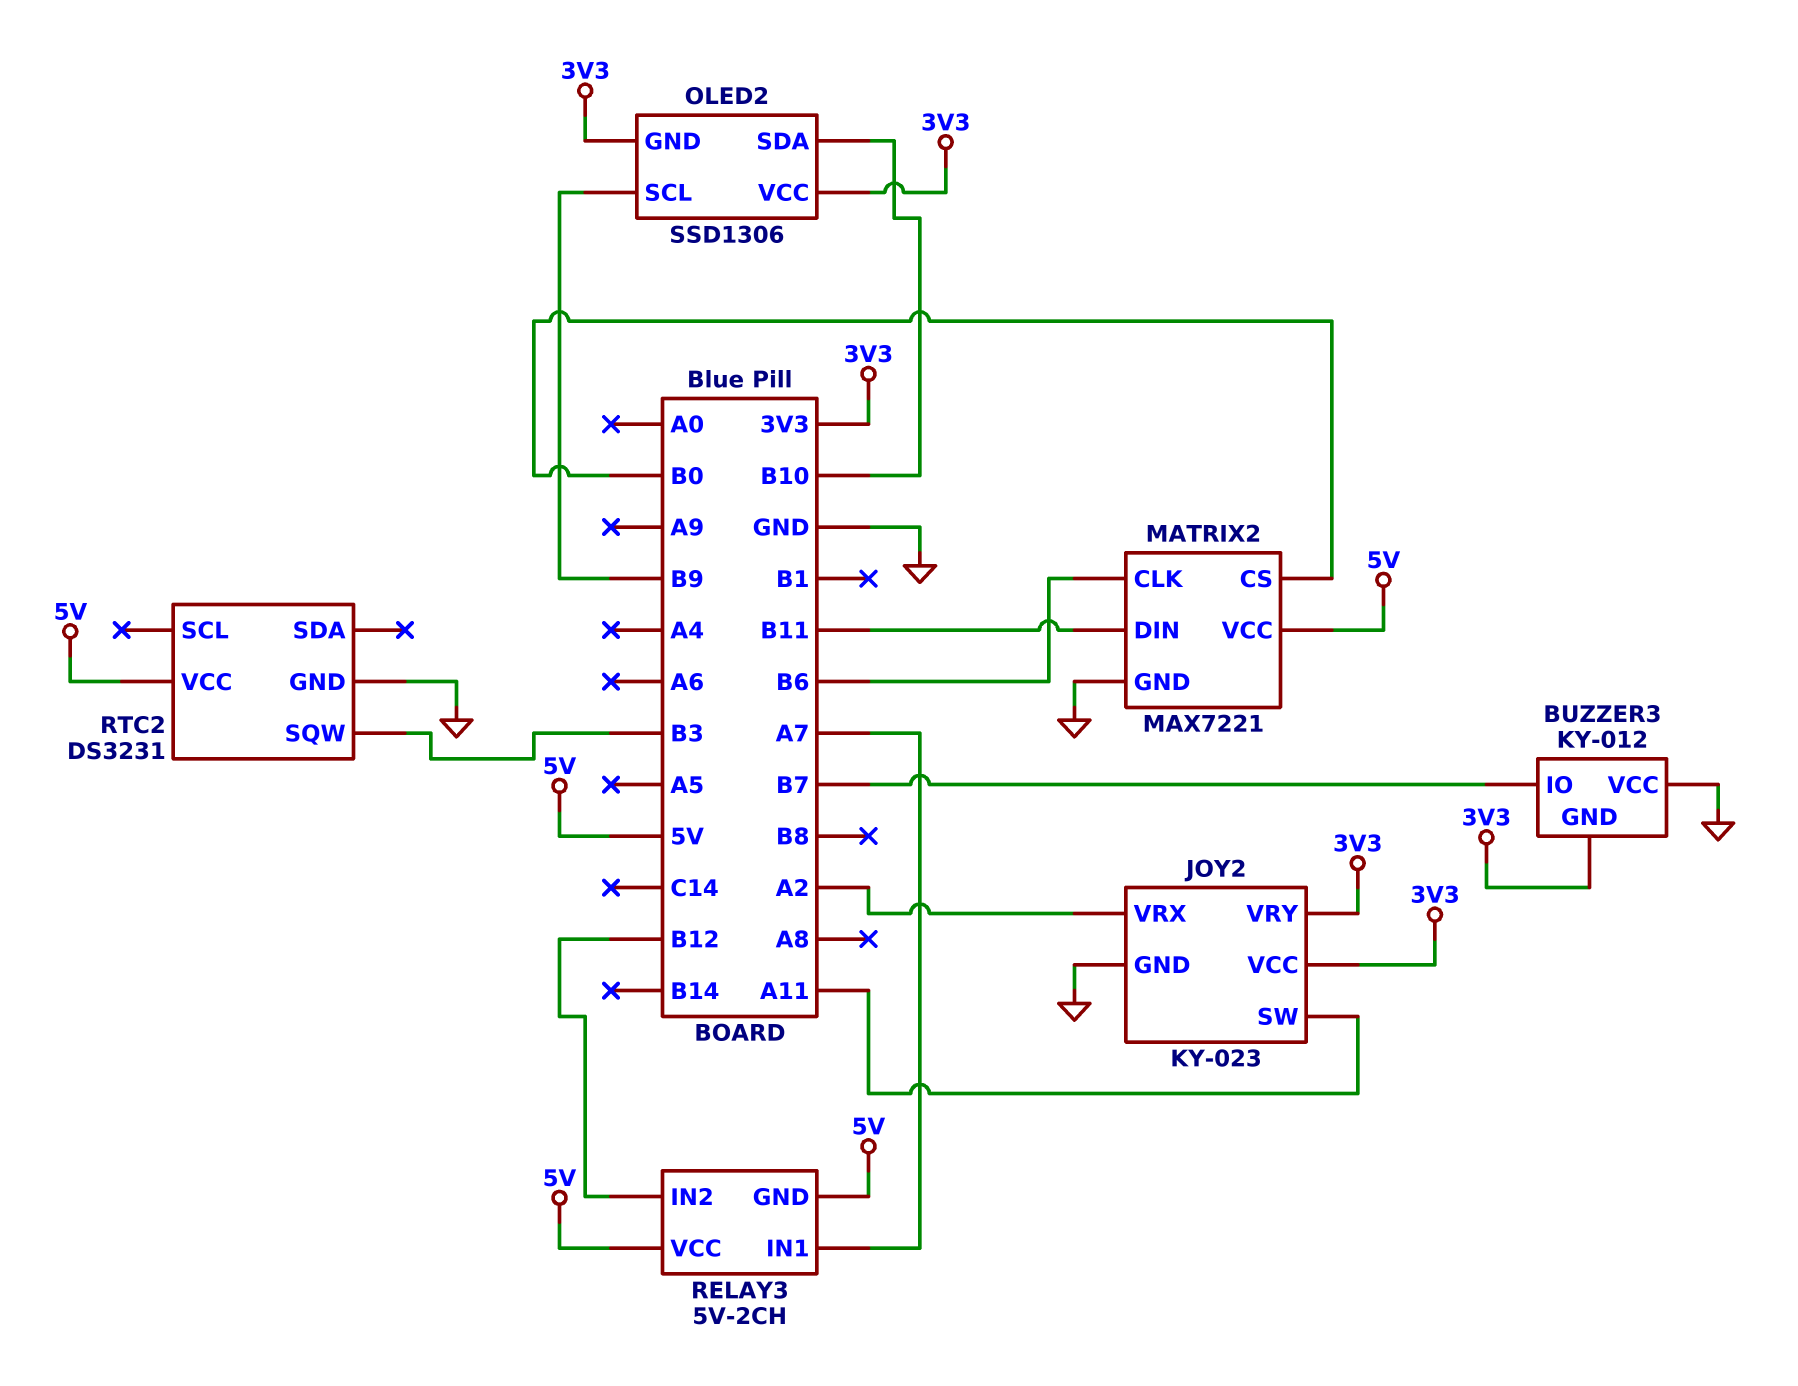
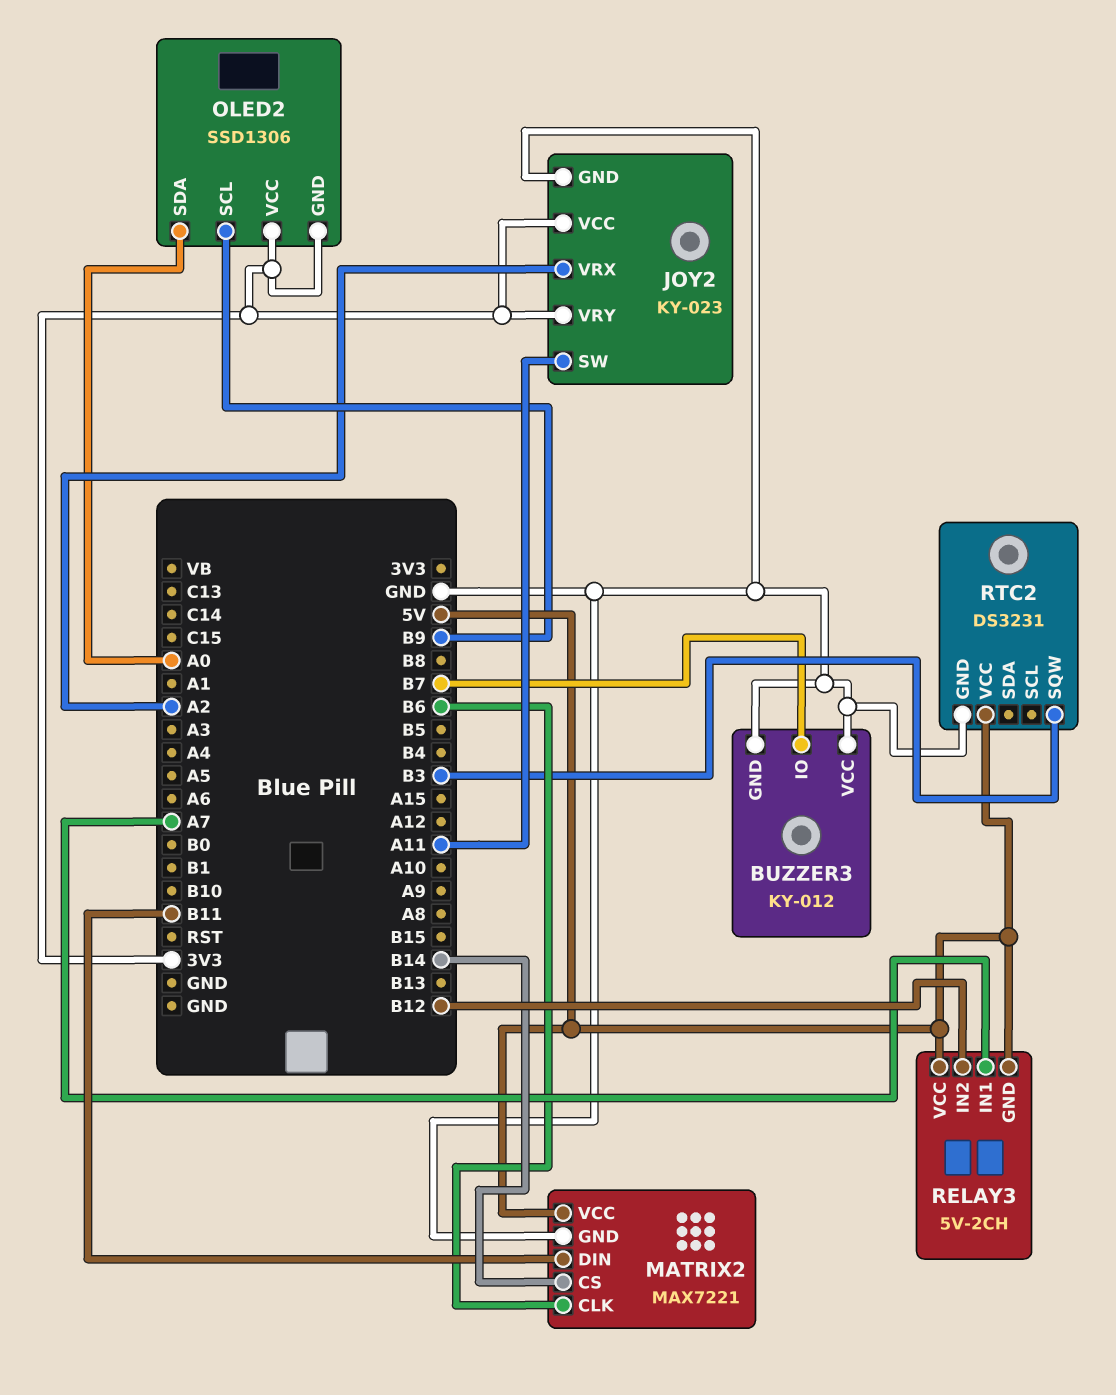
BUZZER3 pin GND: 3V3 -> GND
MATRIX2 pin CS: B0 -> B14
OLED2 pin SDA: B10 -> A0

